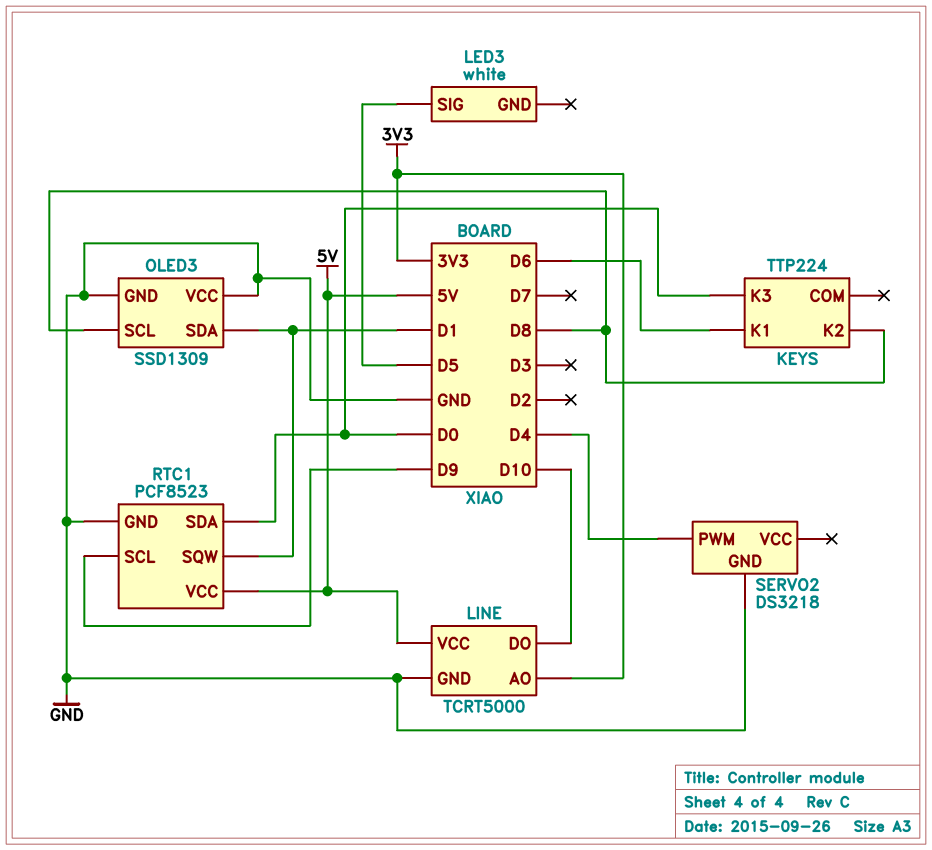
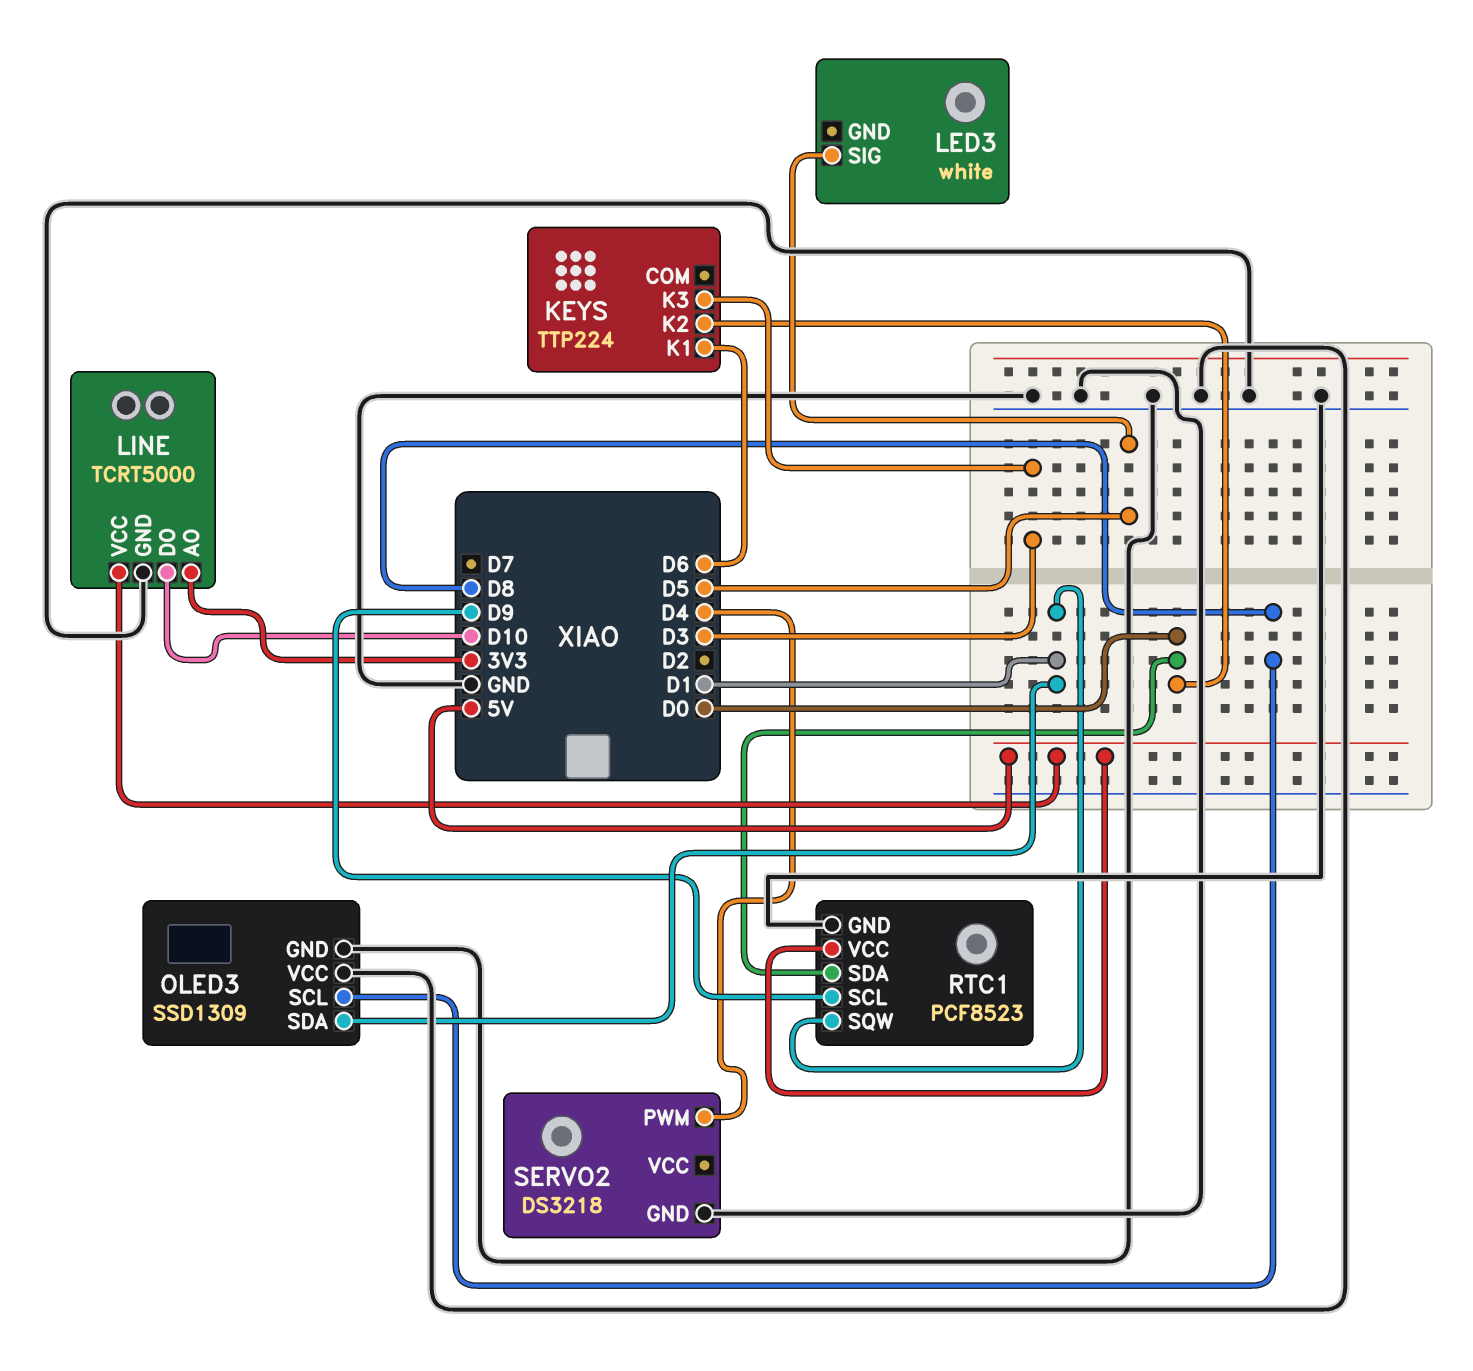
KEYS pin K2: D8 -> D0
KEYS pin K3: D0 -> D3

